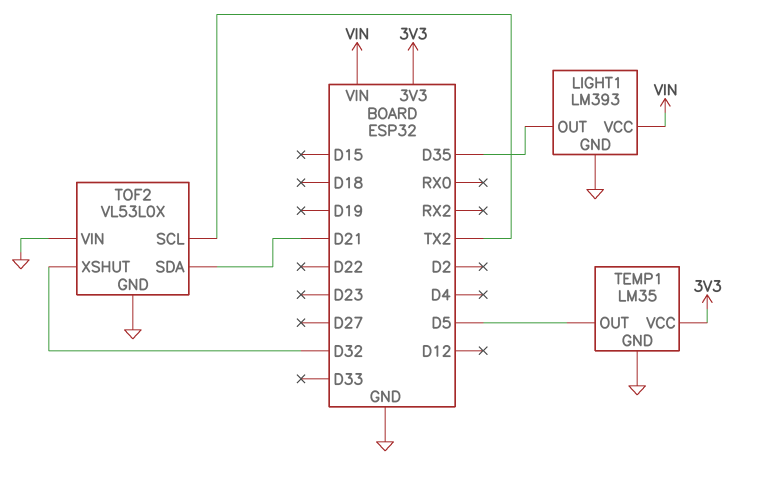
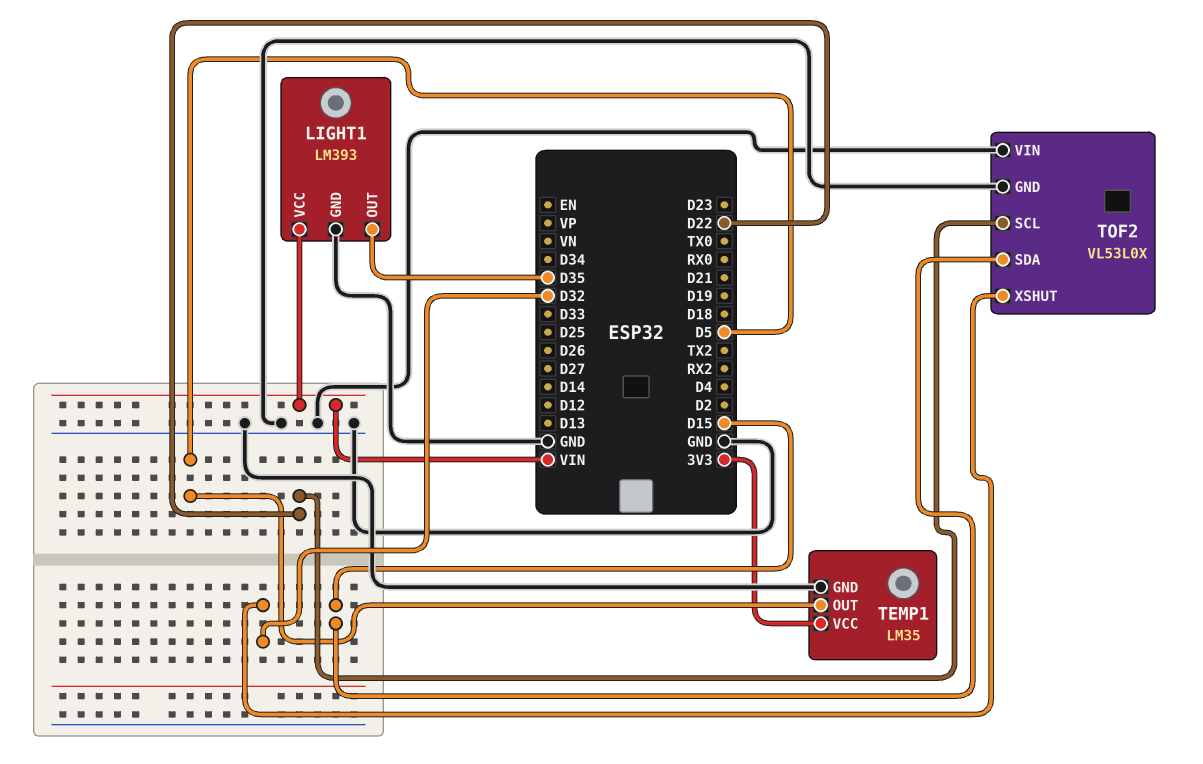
TOF2 pin SCL: TX2 -> D22
TOF2 pin SDA: D21 -> D15

